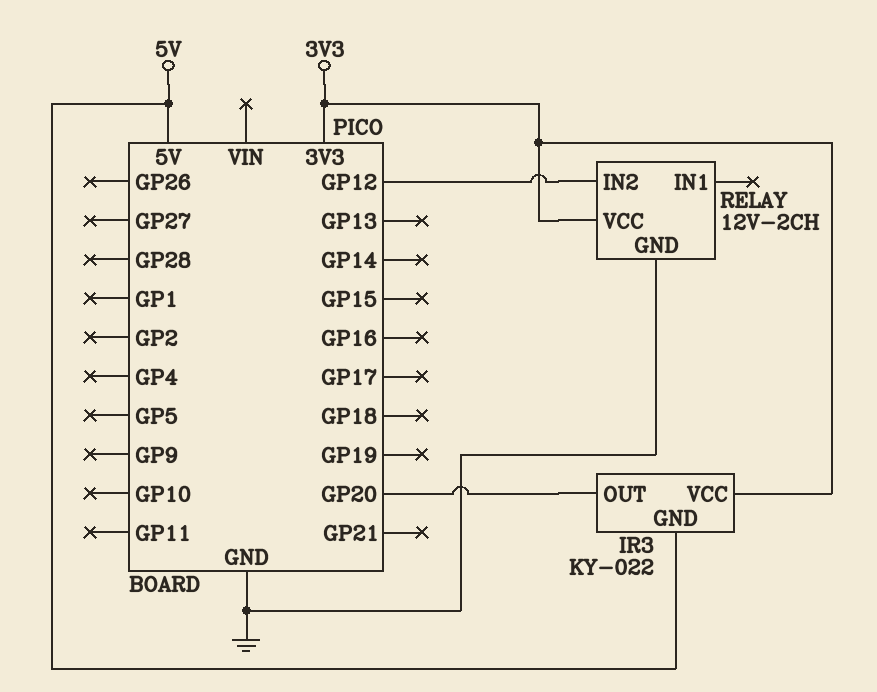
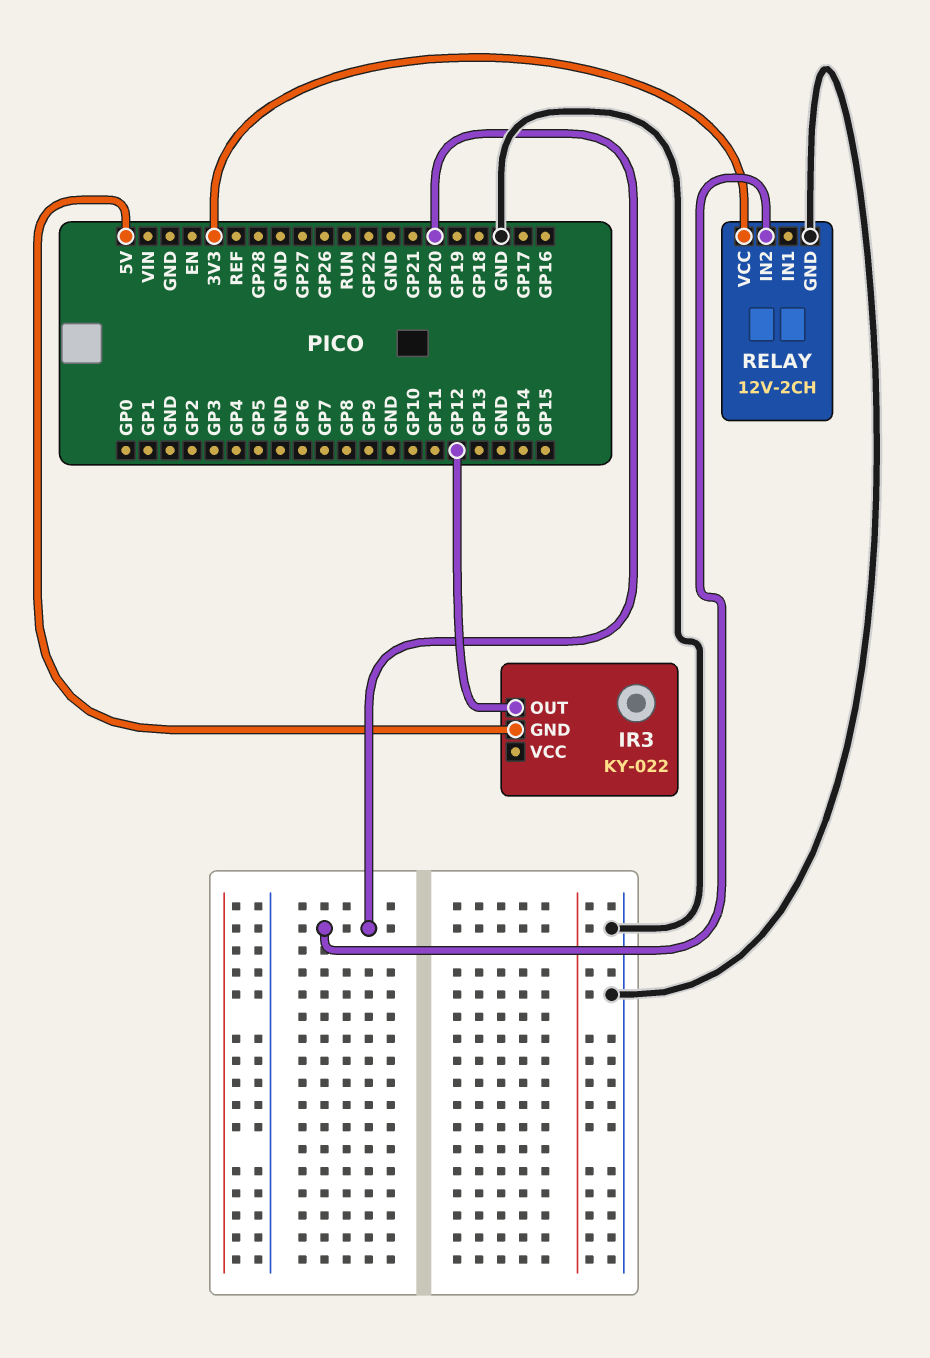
IR3 pin OUT: GP20 -> GP12
IR3 pin VCC: 3V3 -> none
RELAY pin IN2: GP12 -> GP20

